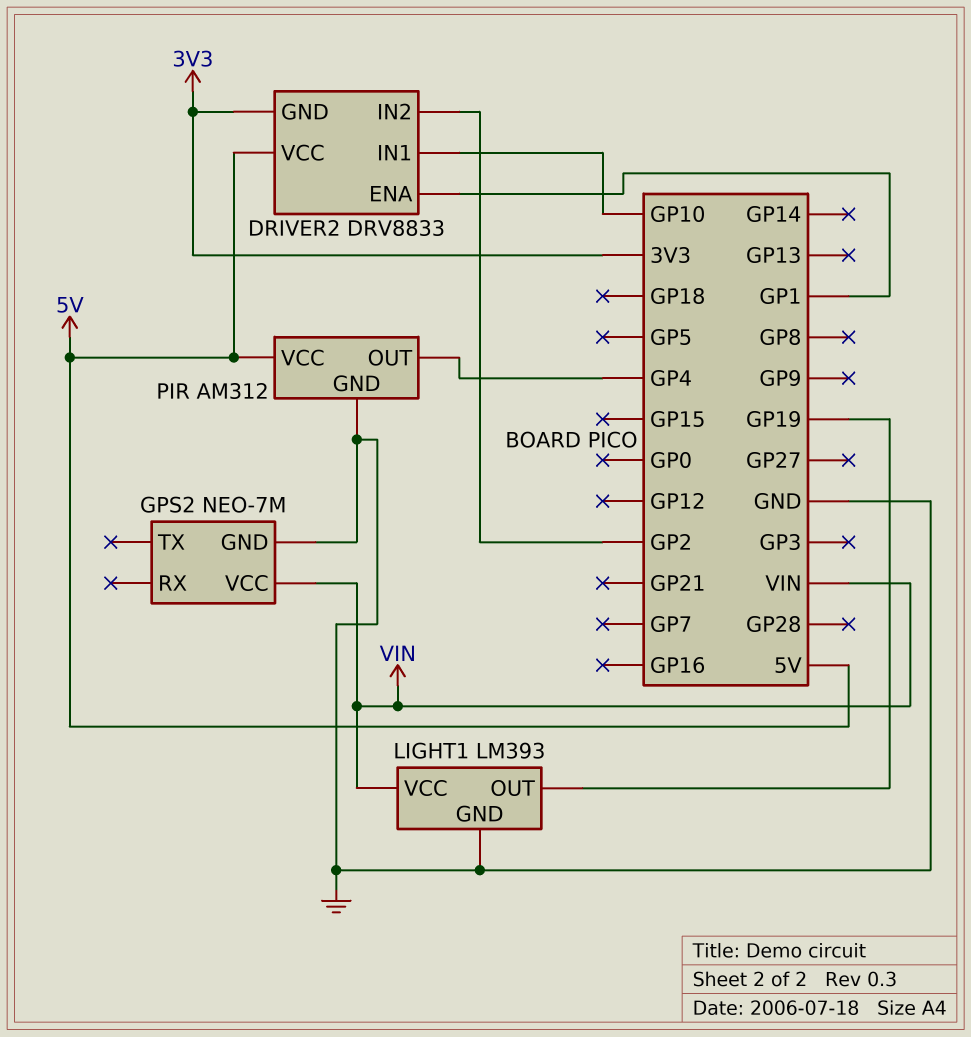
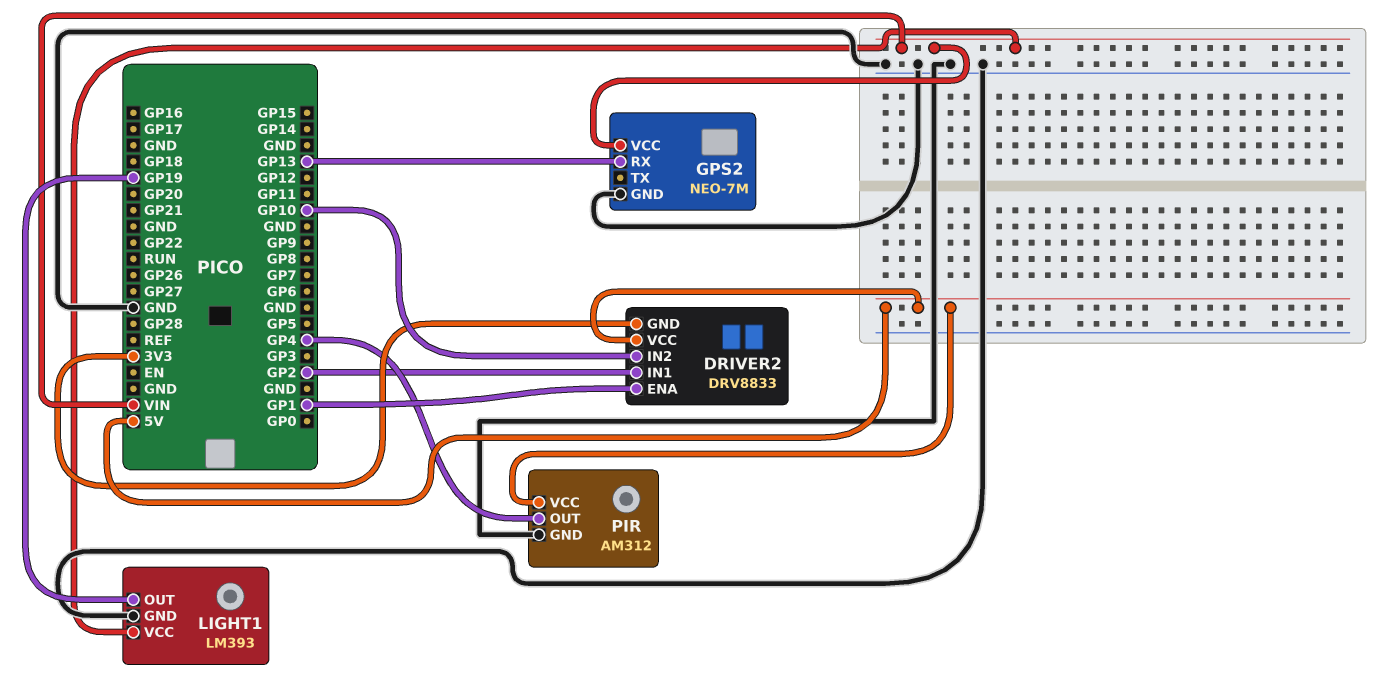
DRIVER2 pin IN1: GP10 -> GP2
DRIVER2 pin IN2: GP2 -> GP10
GPS2 pin RX: none -> GP13

